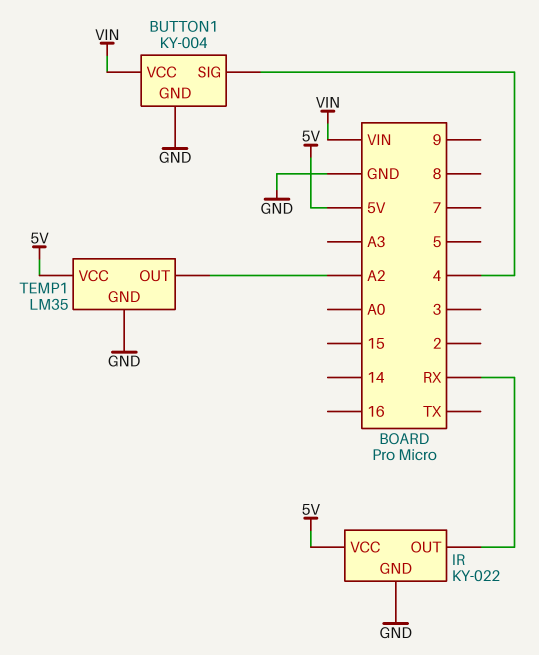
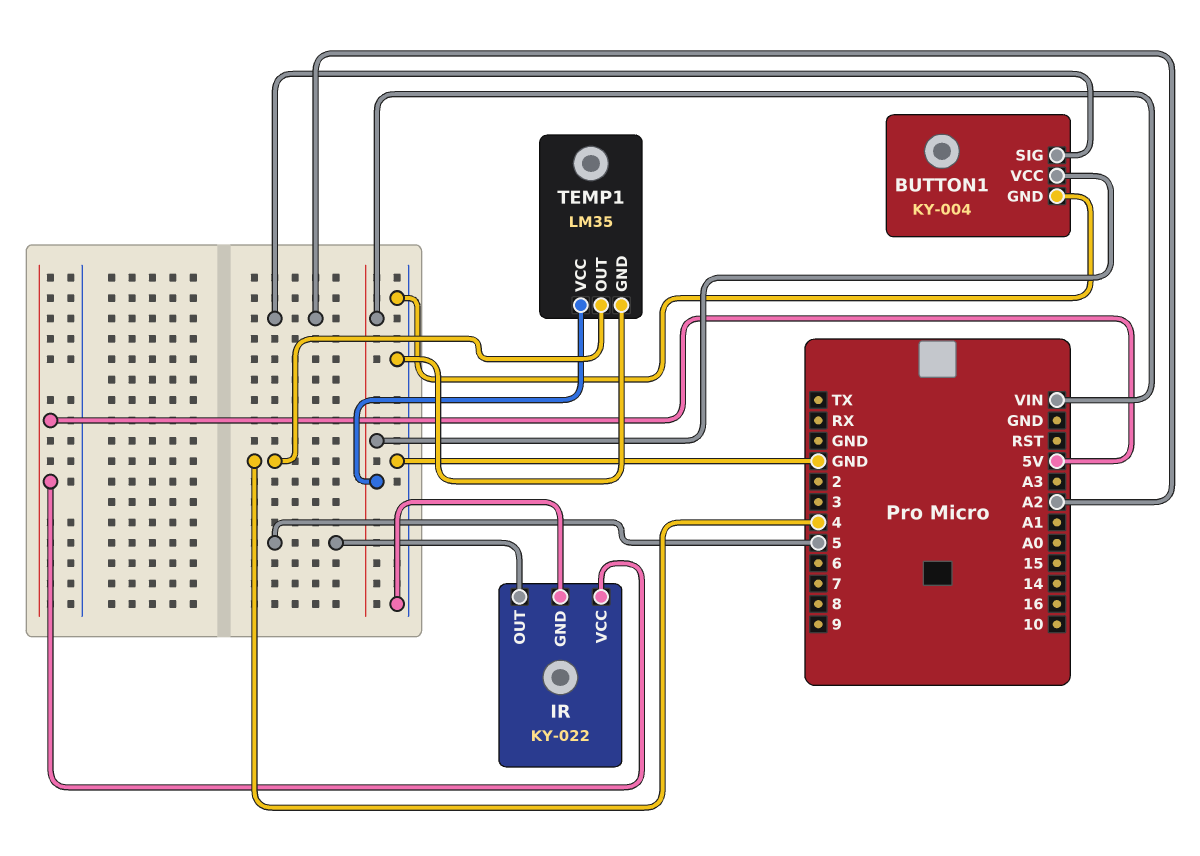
BUTTON1 pin SIG: 4 -> A2
IR pin OUT: RX -> 5
TEMP1 pin OUT: A2 -> 4
TEMP1 pin VCC: 5V -> VIN

